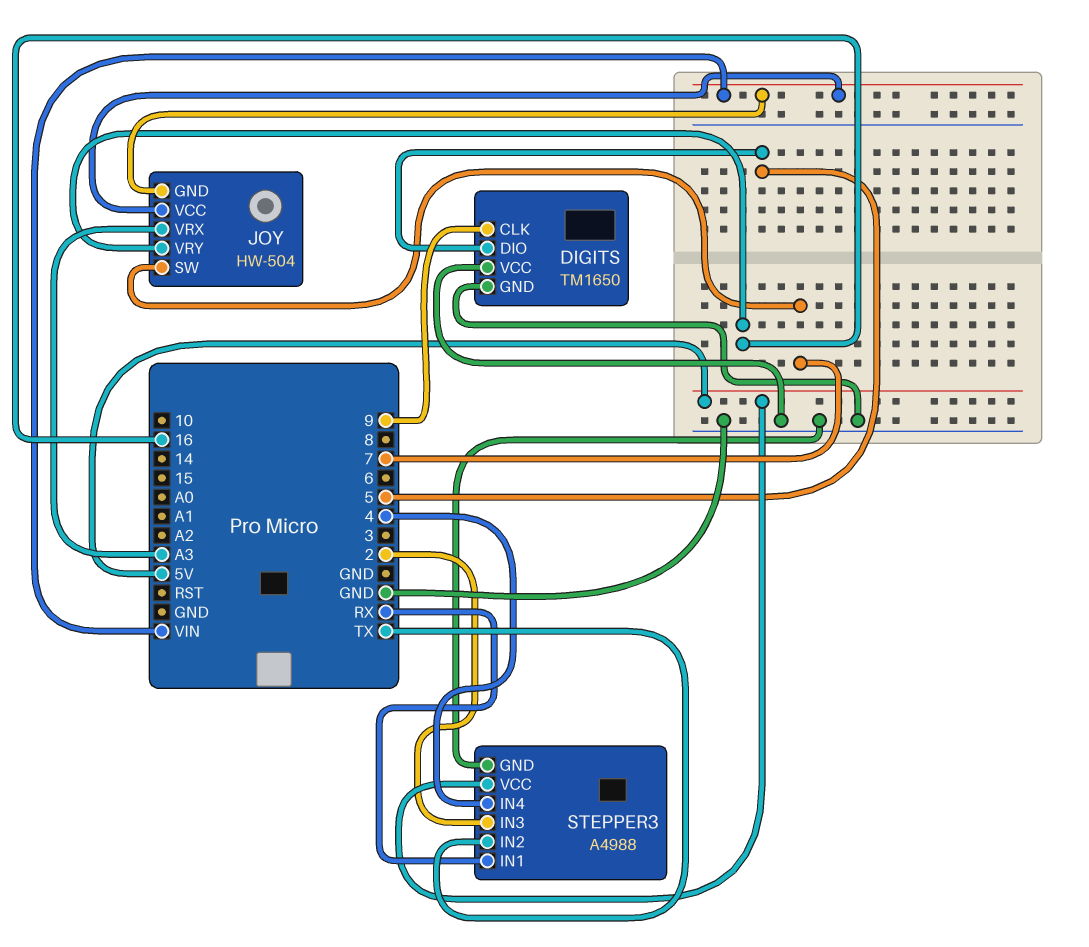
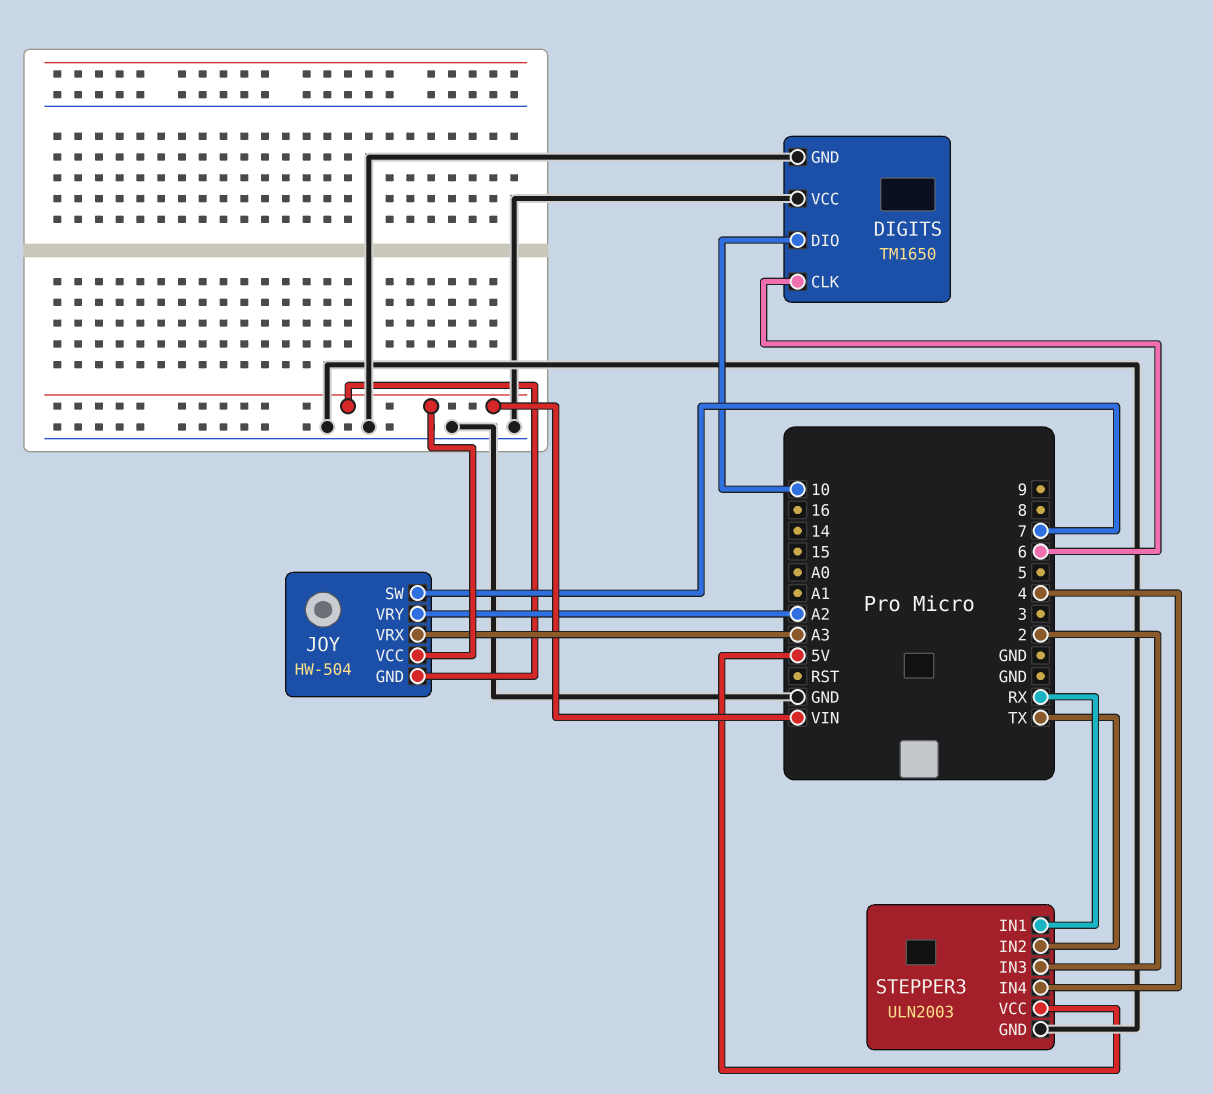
DIGITS pin CLK: 9 -> 6
DIGITS pin DIO: 5 -> 10
JOY pin VRY: 16 -> A2
STEPPER3: A4988 -> ULN2003

